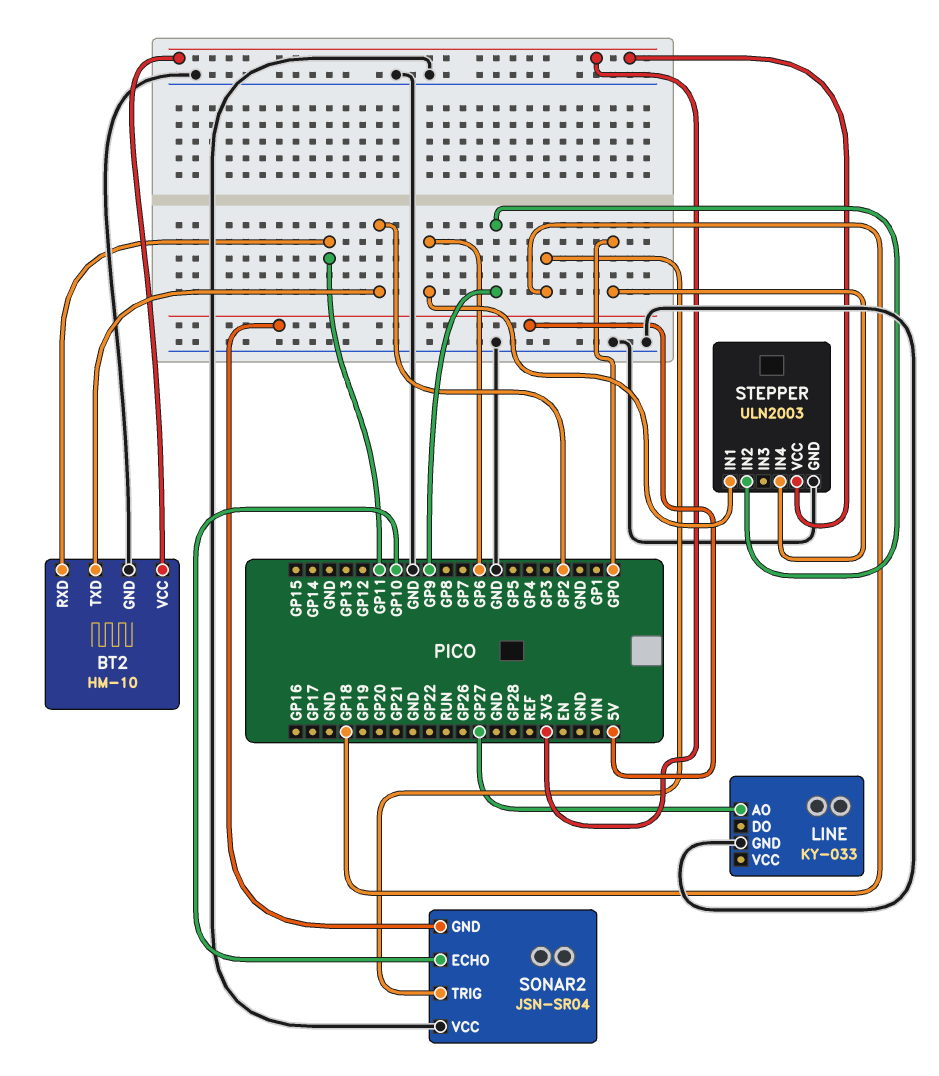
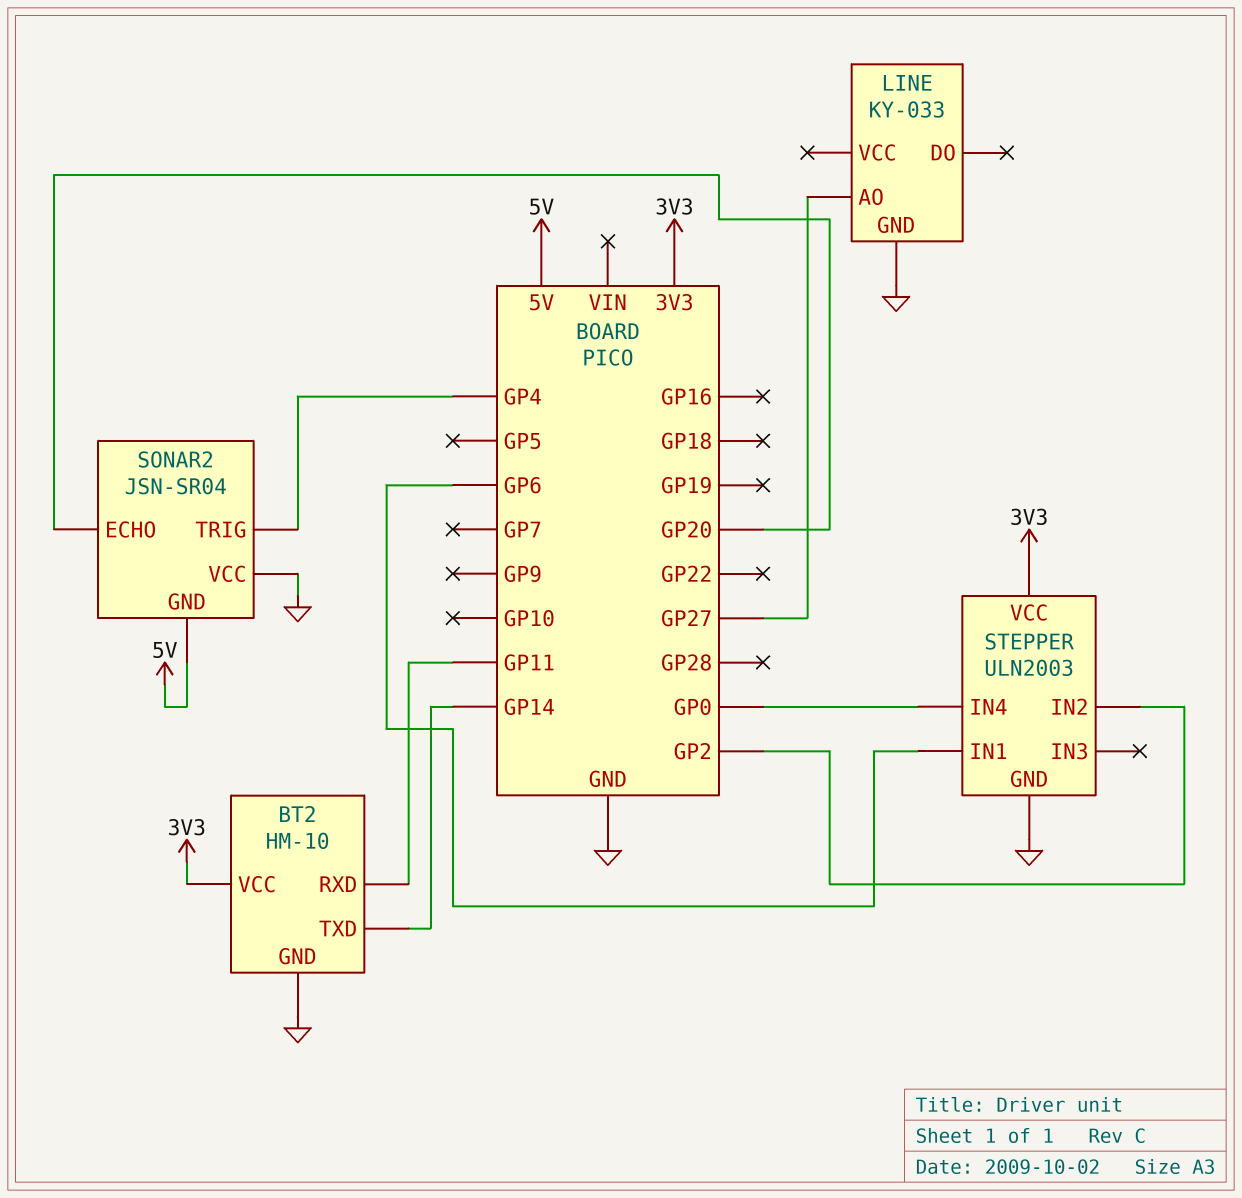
BT2 pin TXD: GP2 -> GP14
SONAR2 pin ECHO: GP10 -> GP20
SONAR2 pin TRIG: GP18 -> GP4
STEPPER pin IN2: GP9 -> GP2

